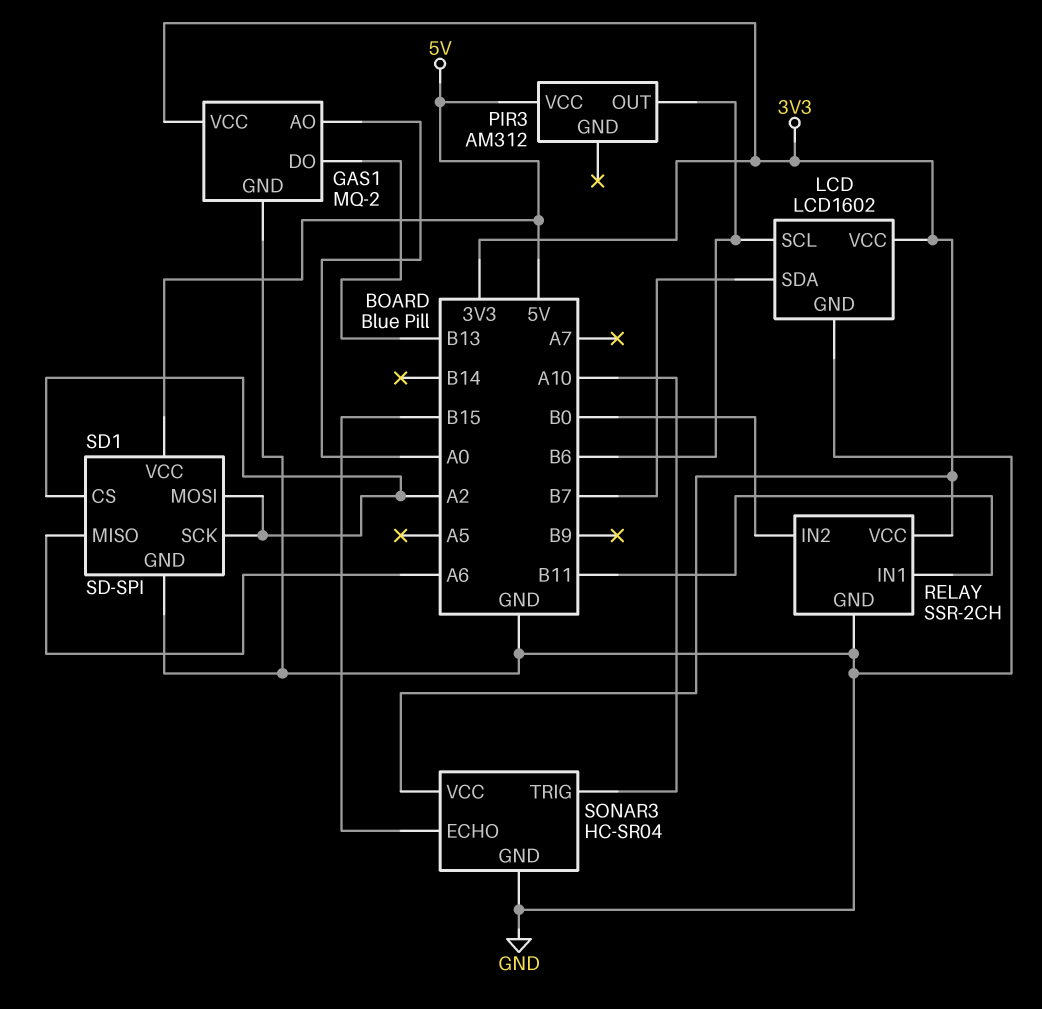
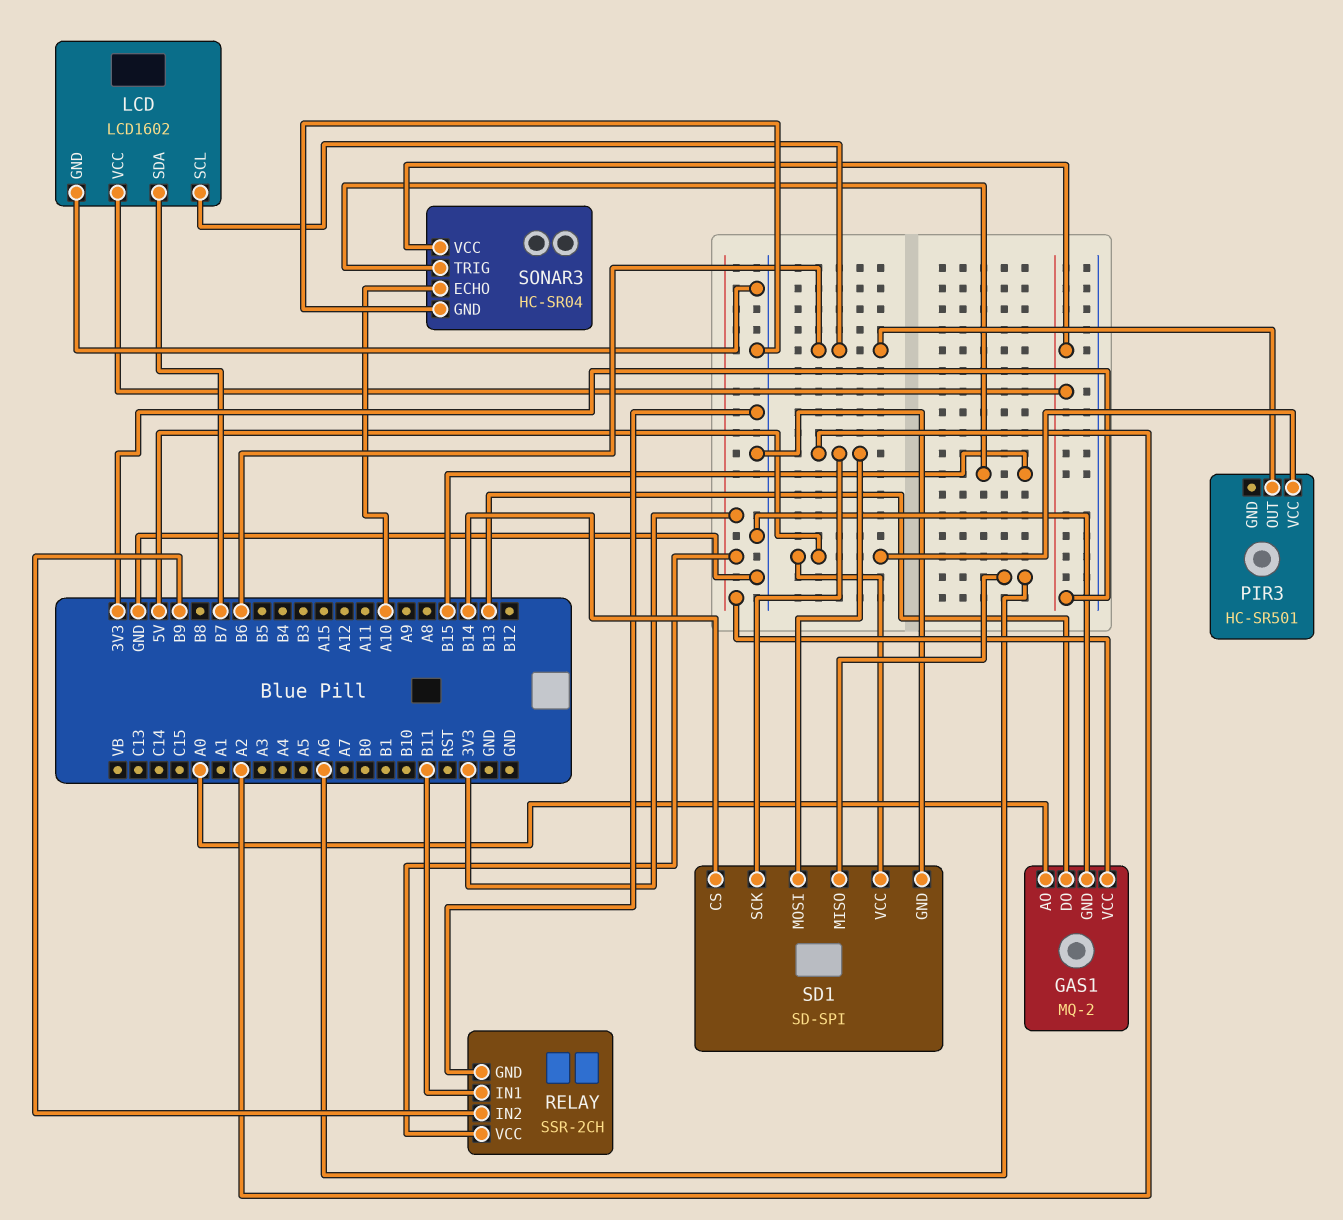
PIR3: AM312 -> HC-SR501
RELAY pin IN2: B0 -> B9
SD1 pin CS: A2 -> B14
SONAR3 pin ECHO: B15 -> A10
SONAR3 pin TRIG: A10 -> B15

